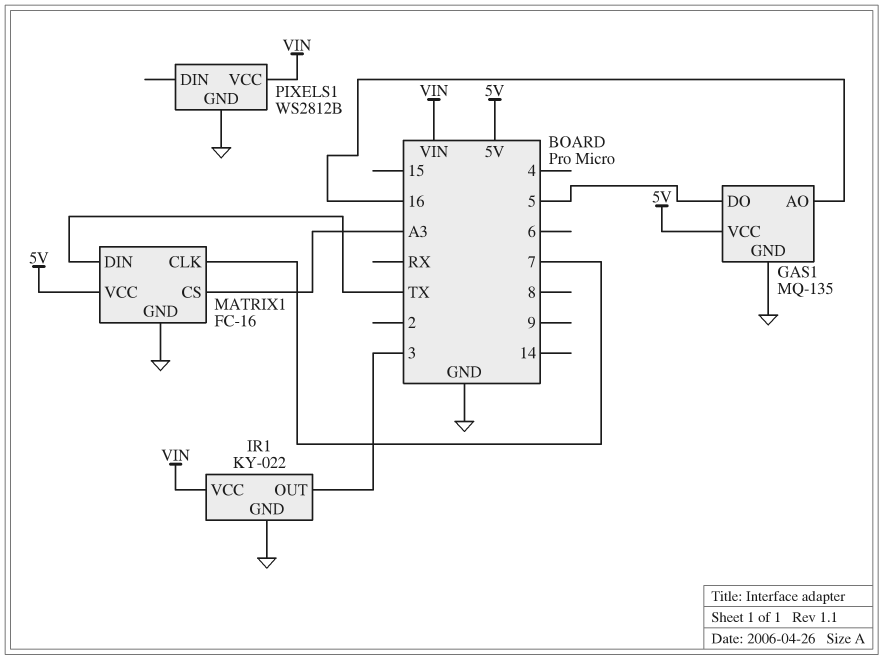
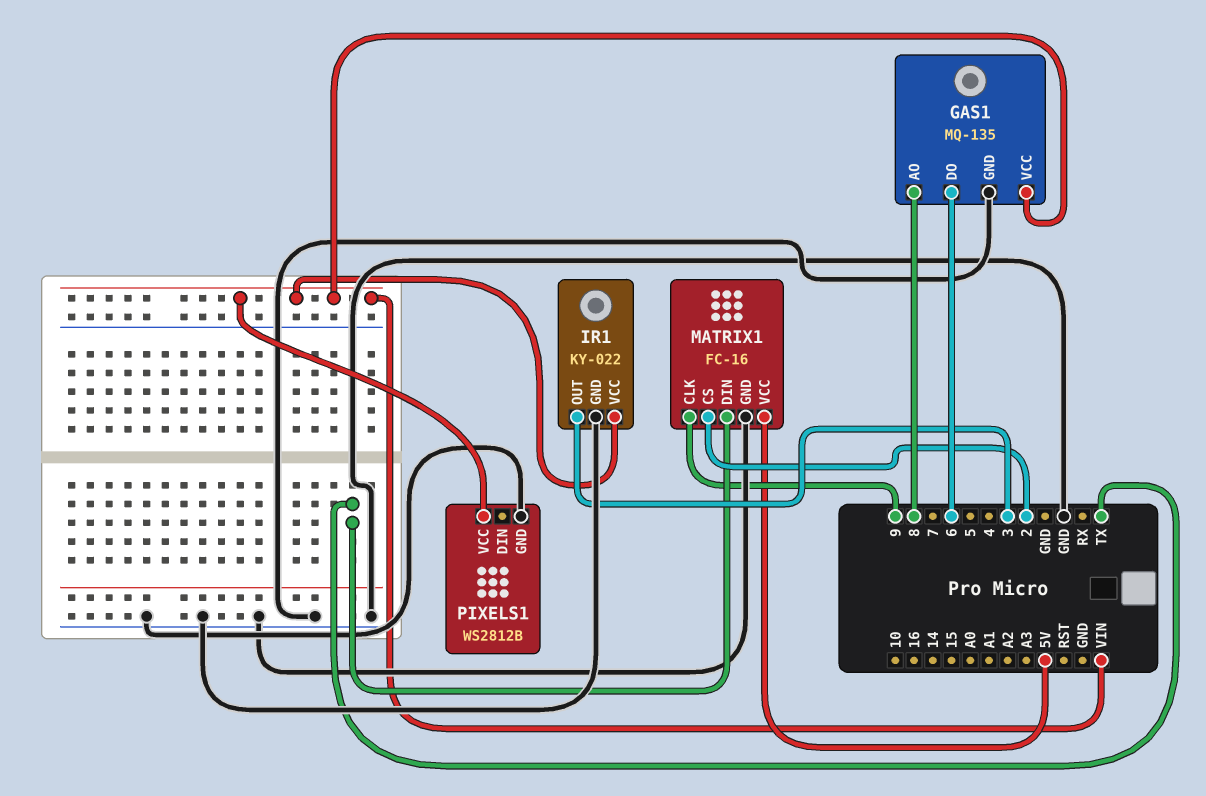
GAS1 pin AO: 16 -> 8
GAS1 pin DO: 5 -> 6
GAS1 pin VCC: 5V -> VIN
MATRIX1 pin CLK: 7 -> 9
MATRIX1 pin CS: A3 -> 2

